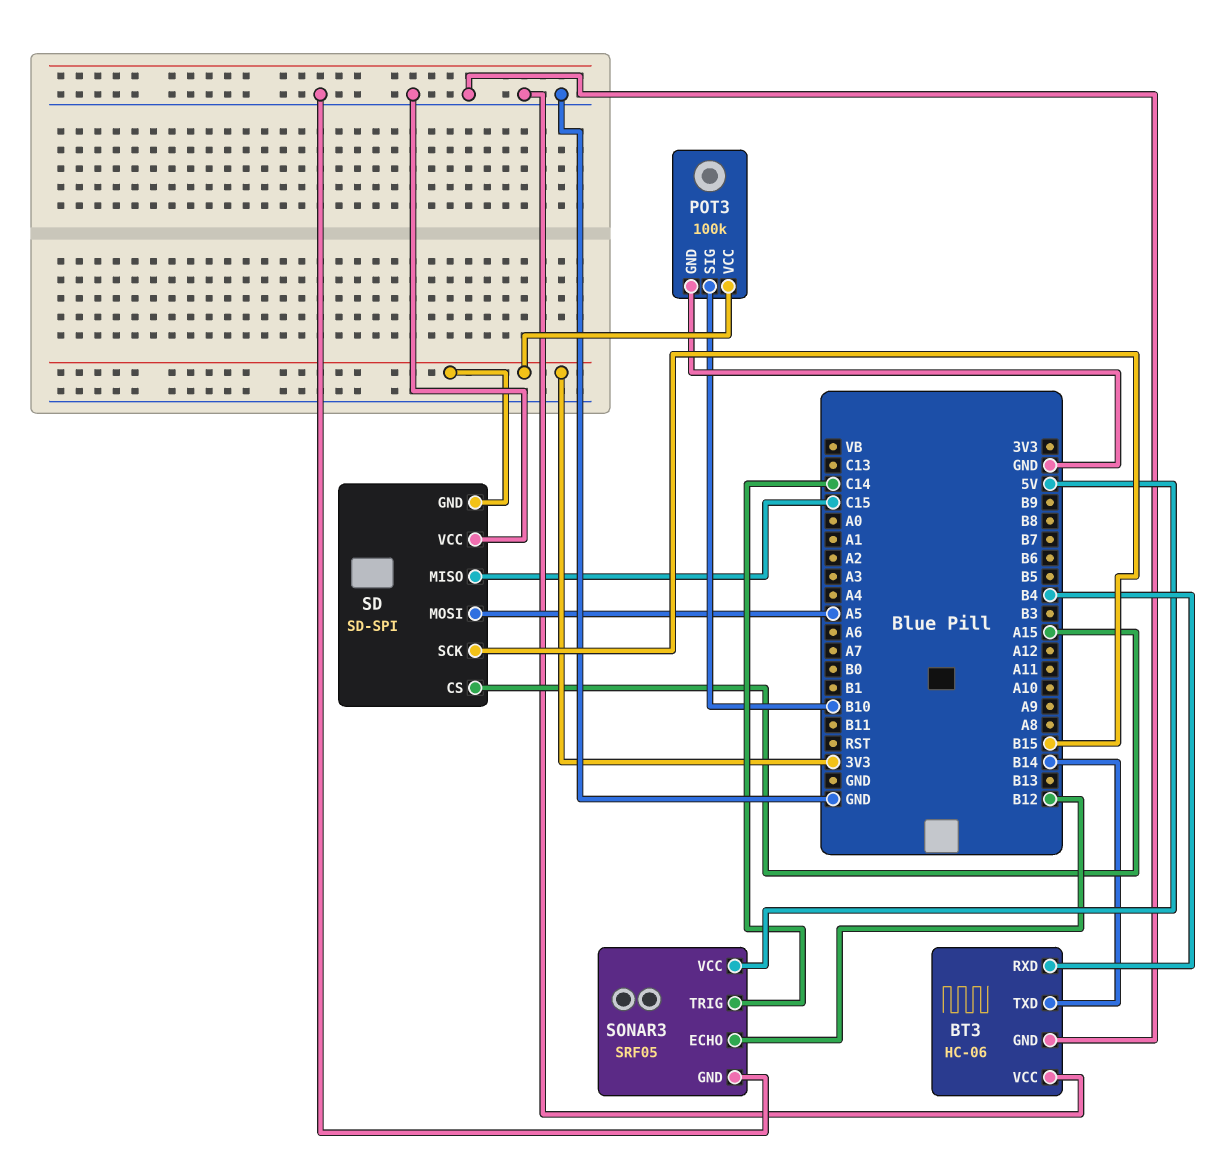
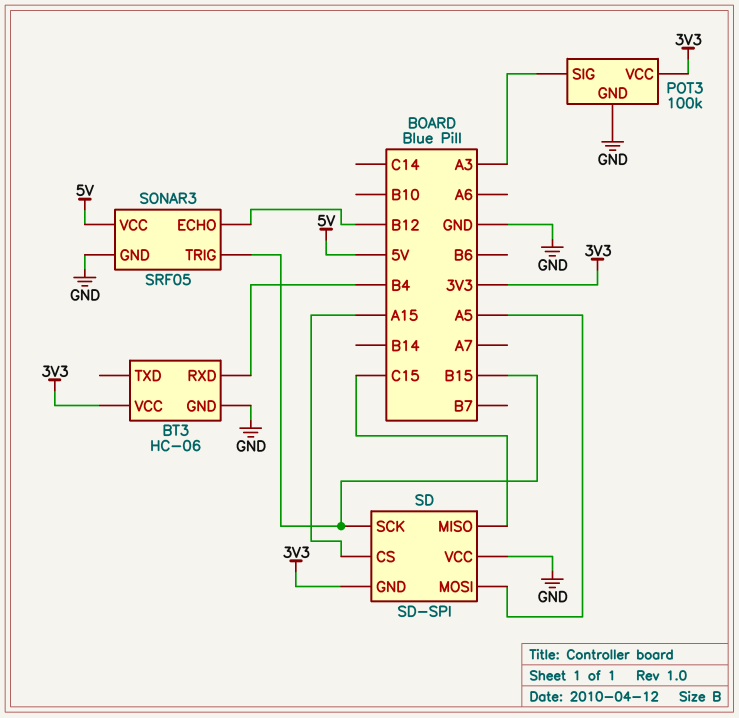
BT3 pin TXD: B14 -> none
BT3 pin VCC: GND -> 3V3
POT3 pin SIG: B10 -> A3
SONAR3 pin TRIG: C14 -> B15

